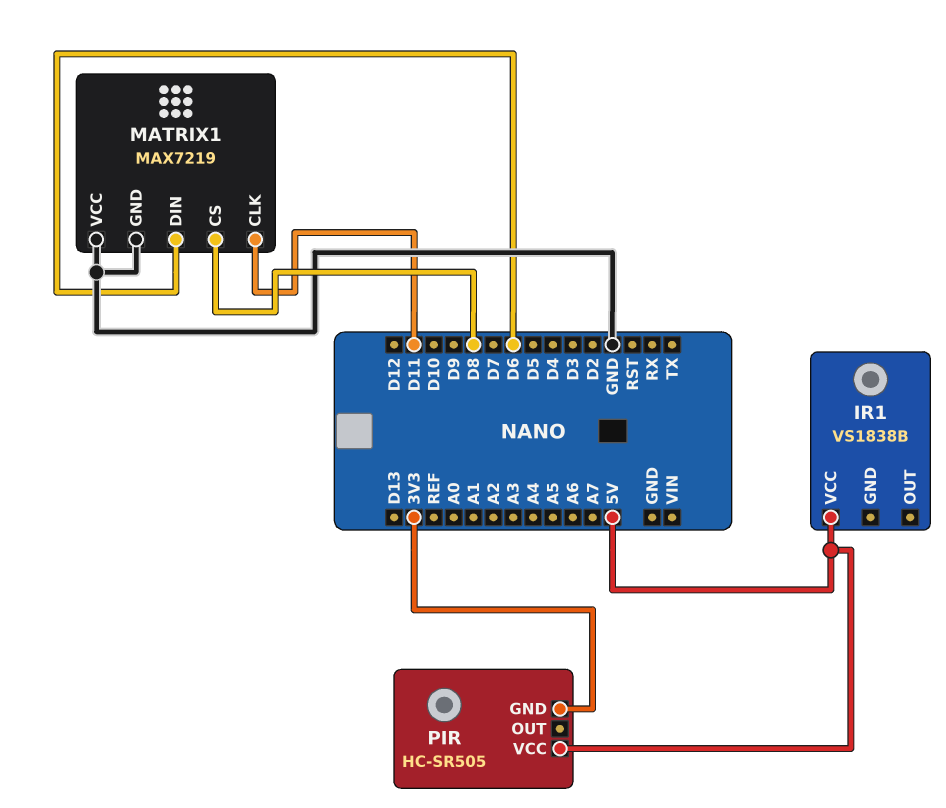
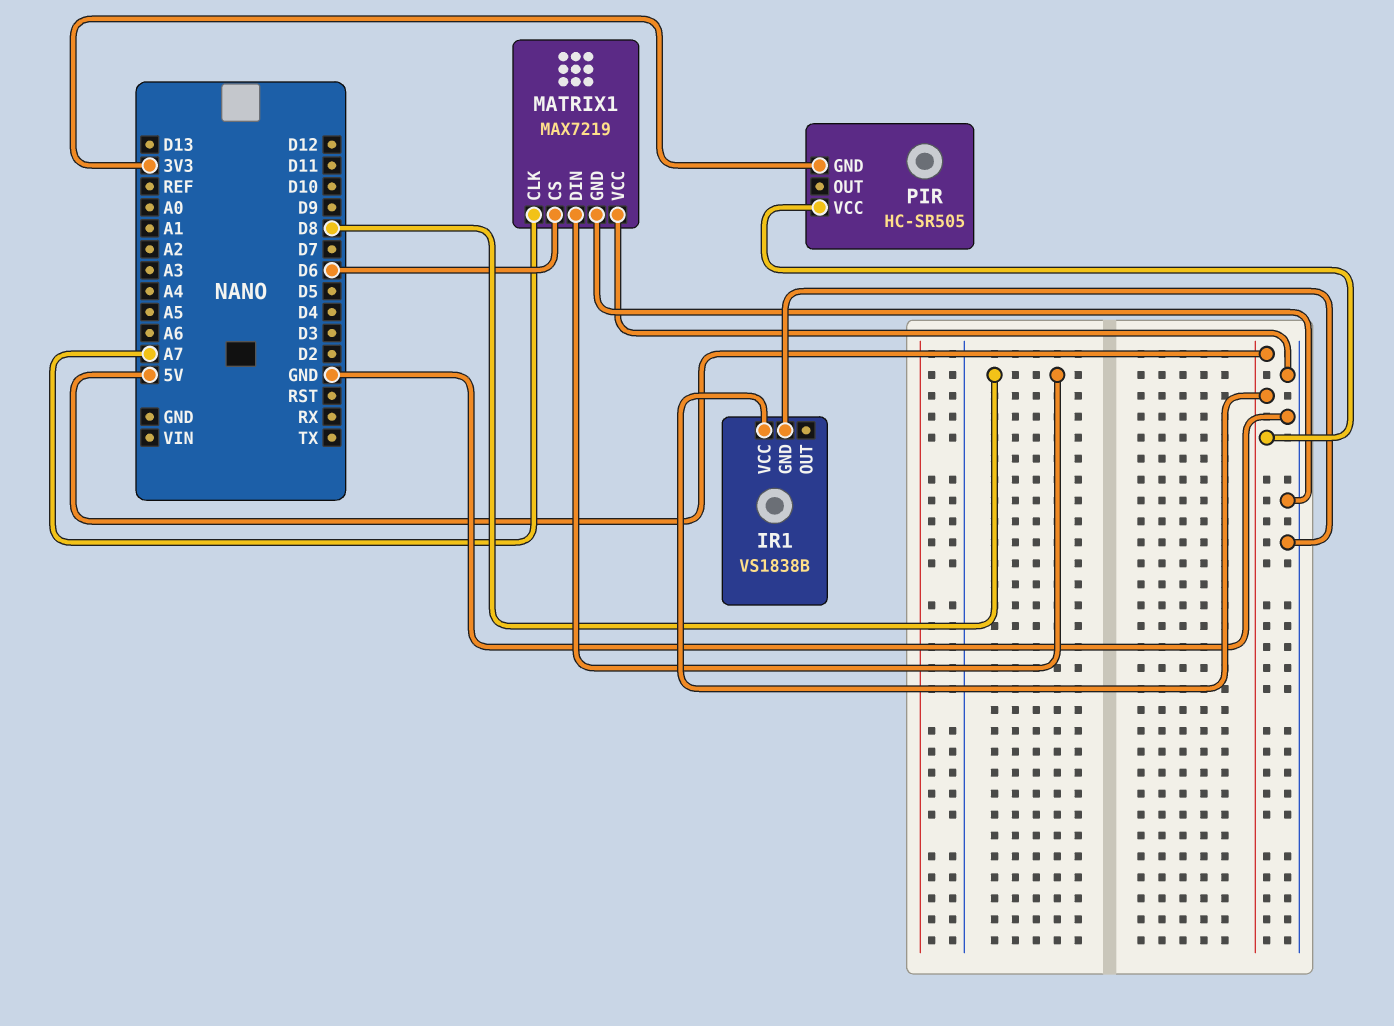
IR1 pin GND: none -> GND
MATRIX1 pin CLK: D11 -> A7
MATRIX1 pin CS: D8 -> D6
MATRIX1 pin DIN: D6 -> D8

